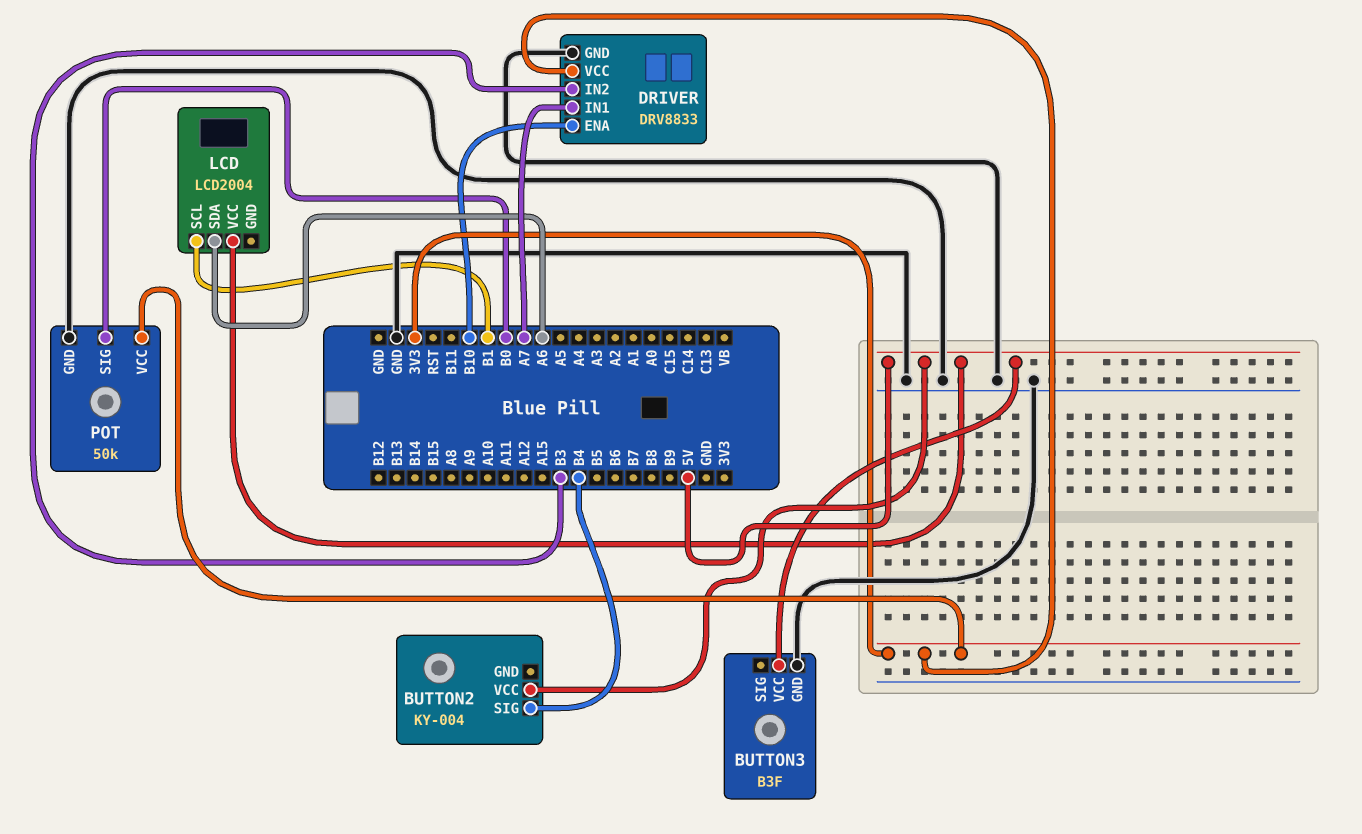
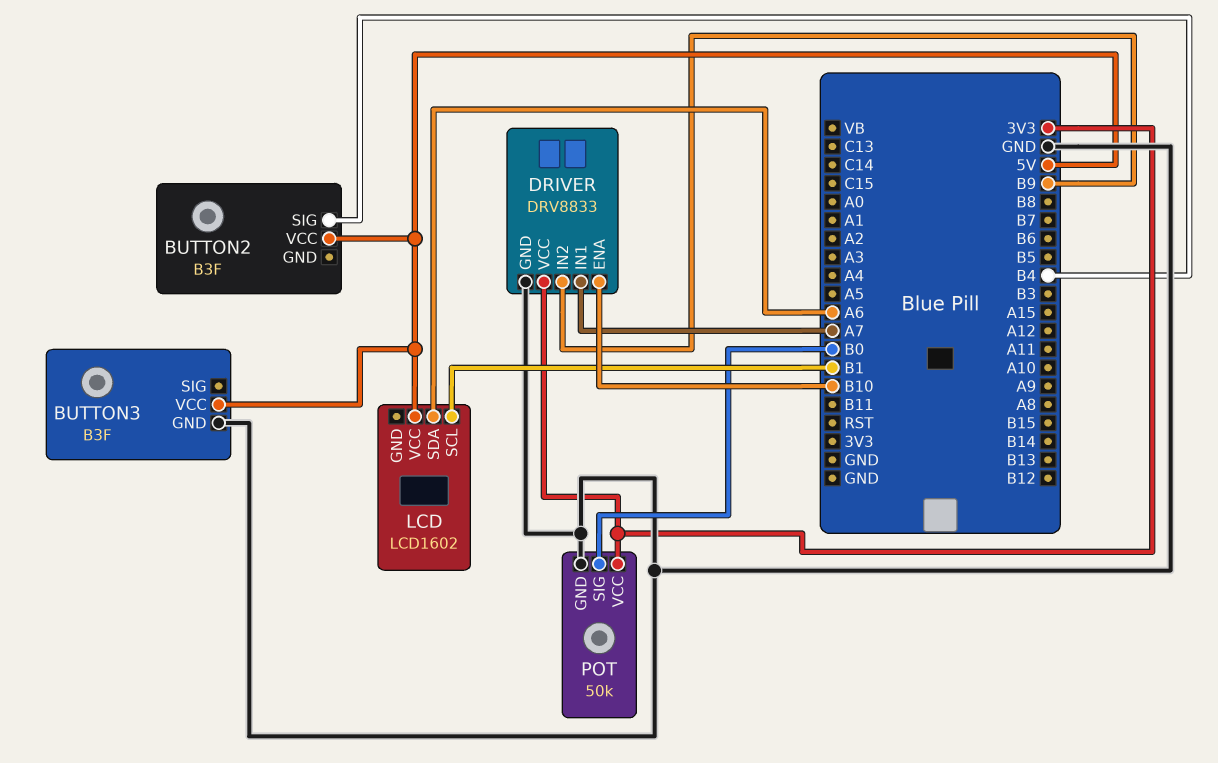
BUTTON2: KY-004 -> B3F
DRIVER pin IN2: B3 -> B9
LCD: LCD2004 -> LCD1602

